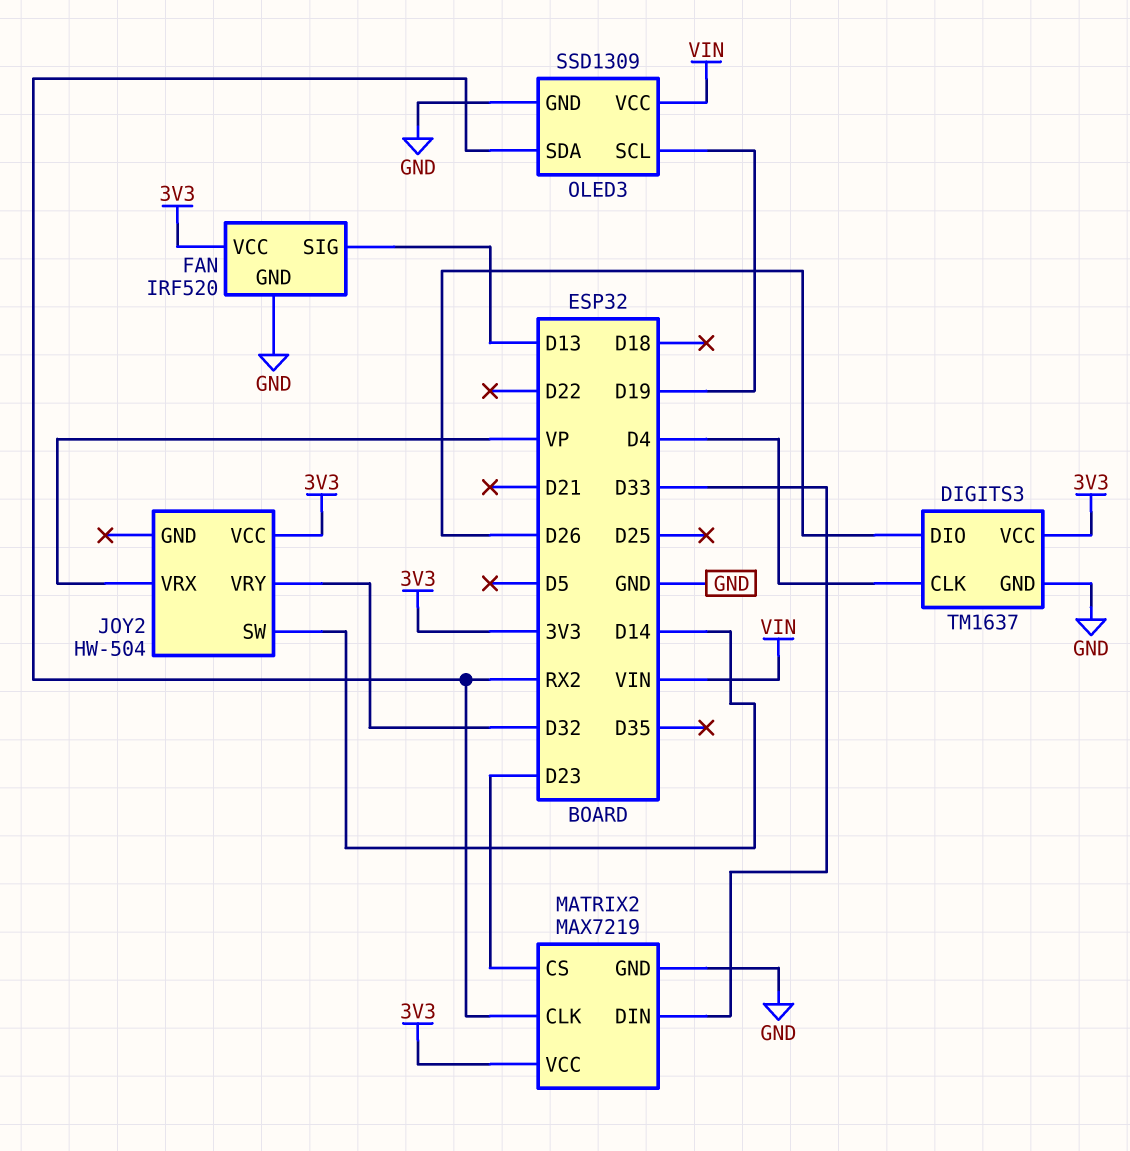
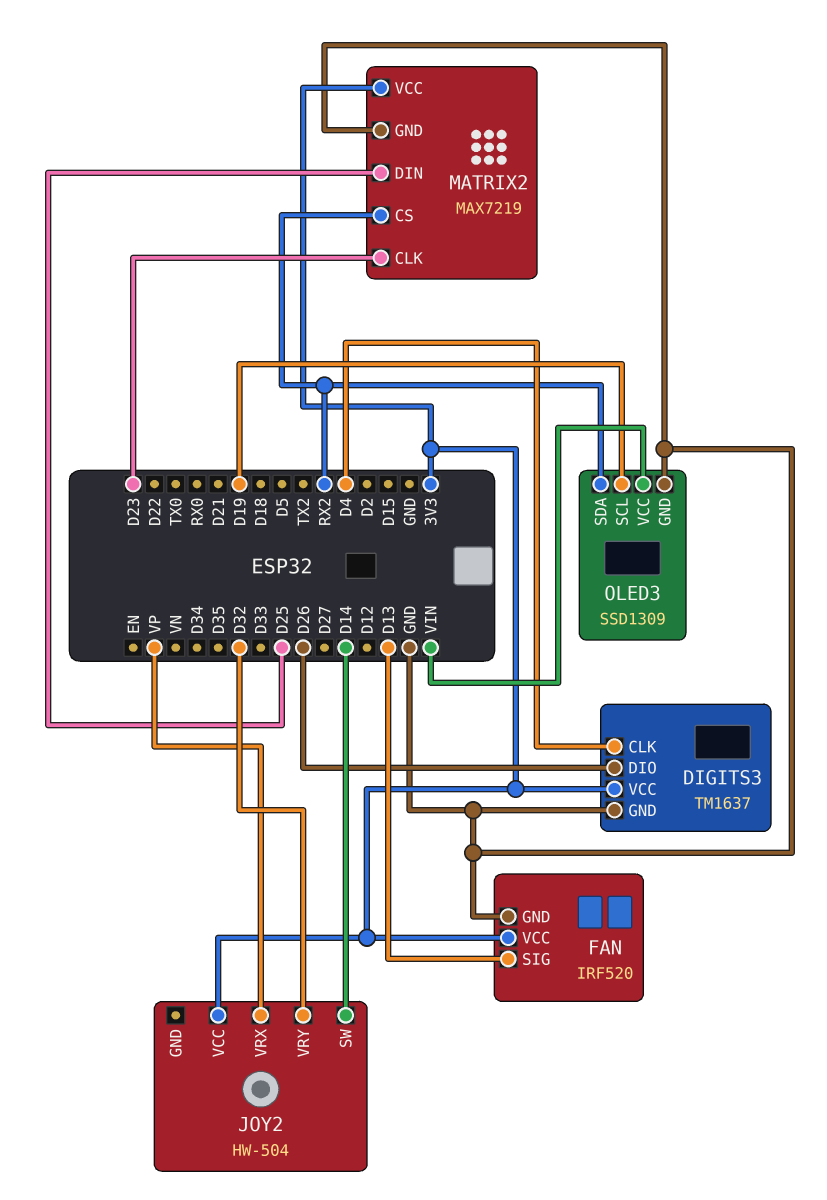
MATRIX2 pin CLK: RX2 -> D23
MATRIX2 pin CS: D23 -> RX2
MATRIX2 pin DIN: D33 -> D25

